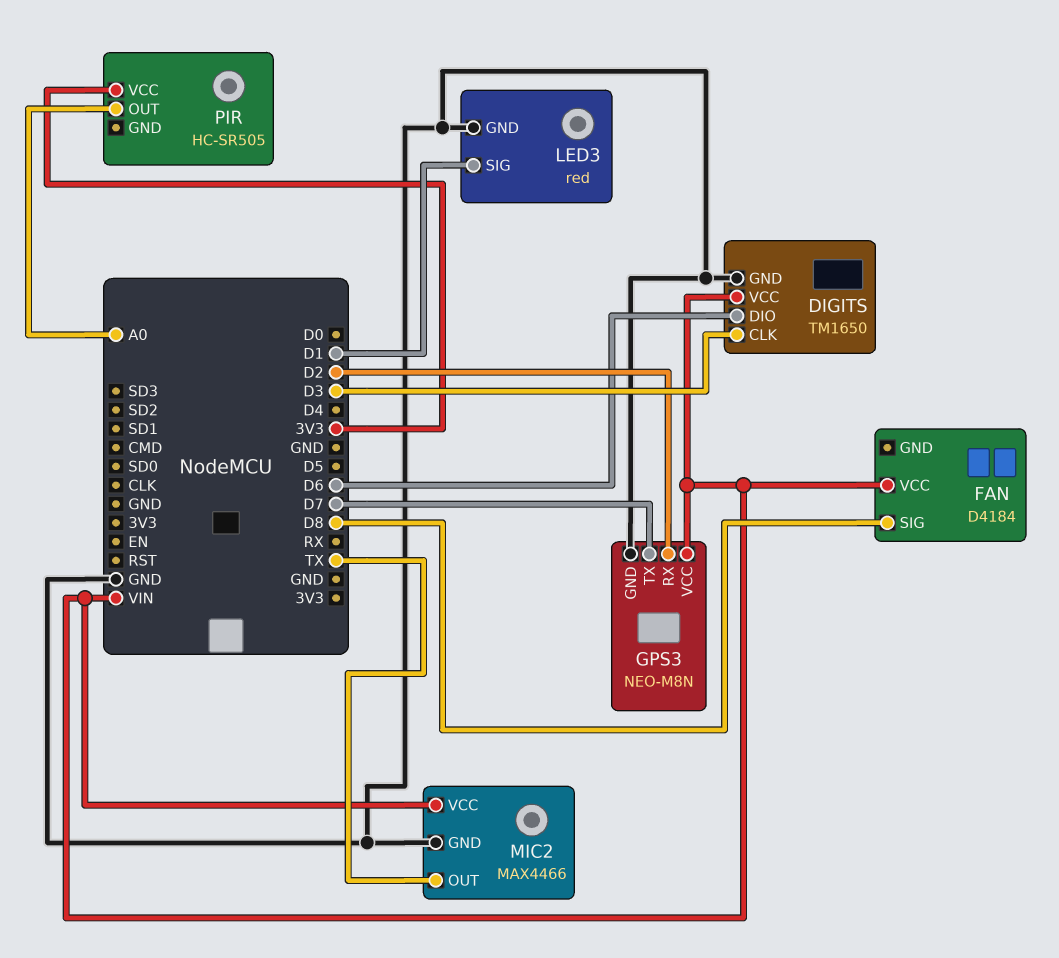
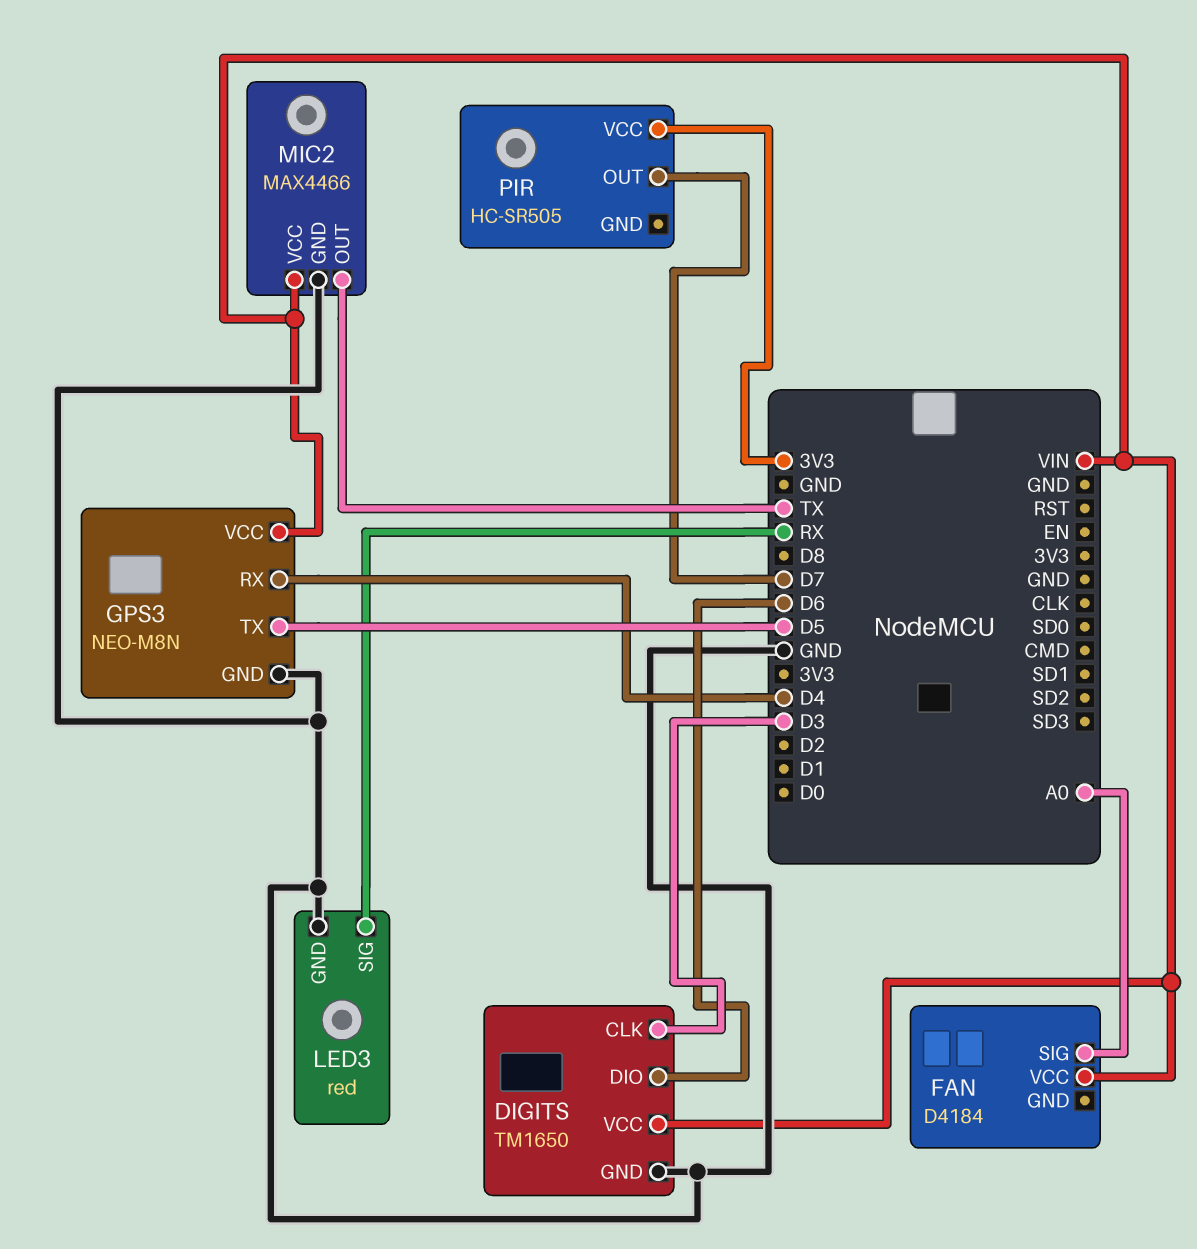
FAN pin SIG: D8 -> A0
GPS3 pin RX: D2 -> D4
GPS3 pin TX: D7 -> D5
LED3 pin SIG: D1 -> RX
PIR pin OUT: A0 -> D7

